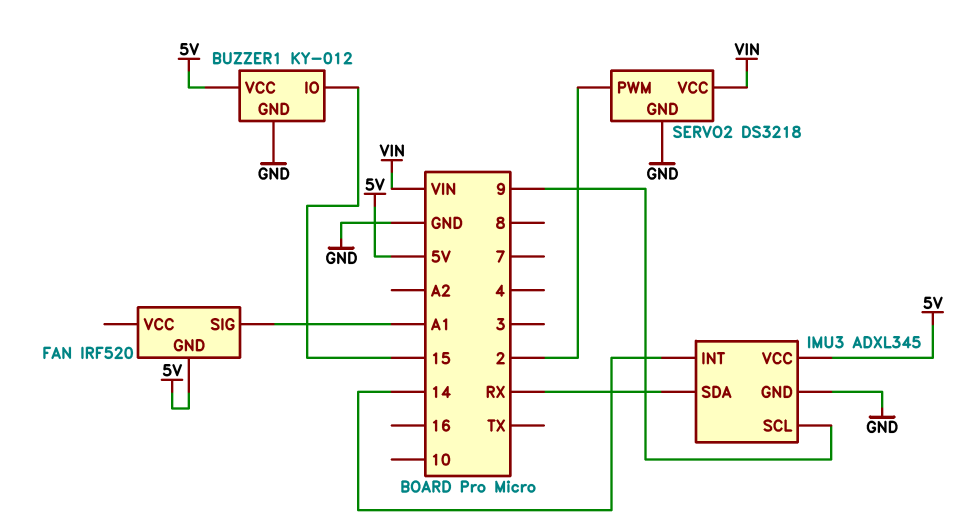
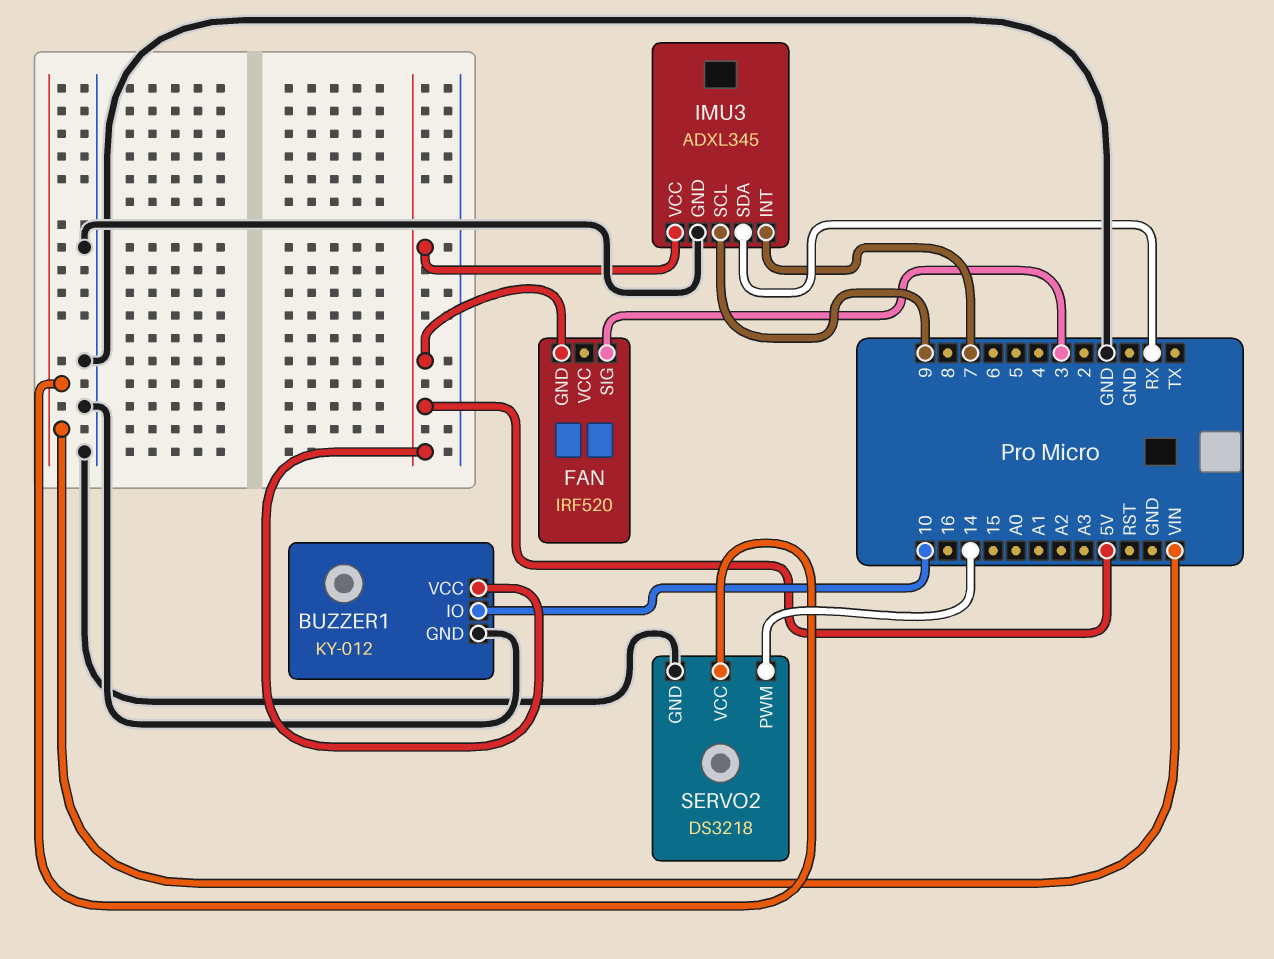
BUZZER1 pin IO: 15 -> 10
FAN pin SIG: A1 -> 3
IMU3 pin INT: 14 -> 7
SERVO2 pin PWM: 2 -> 14

